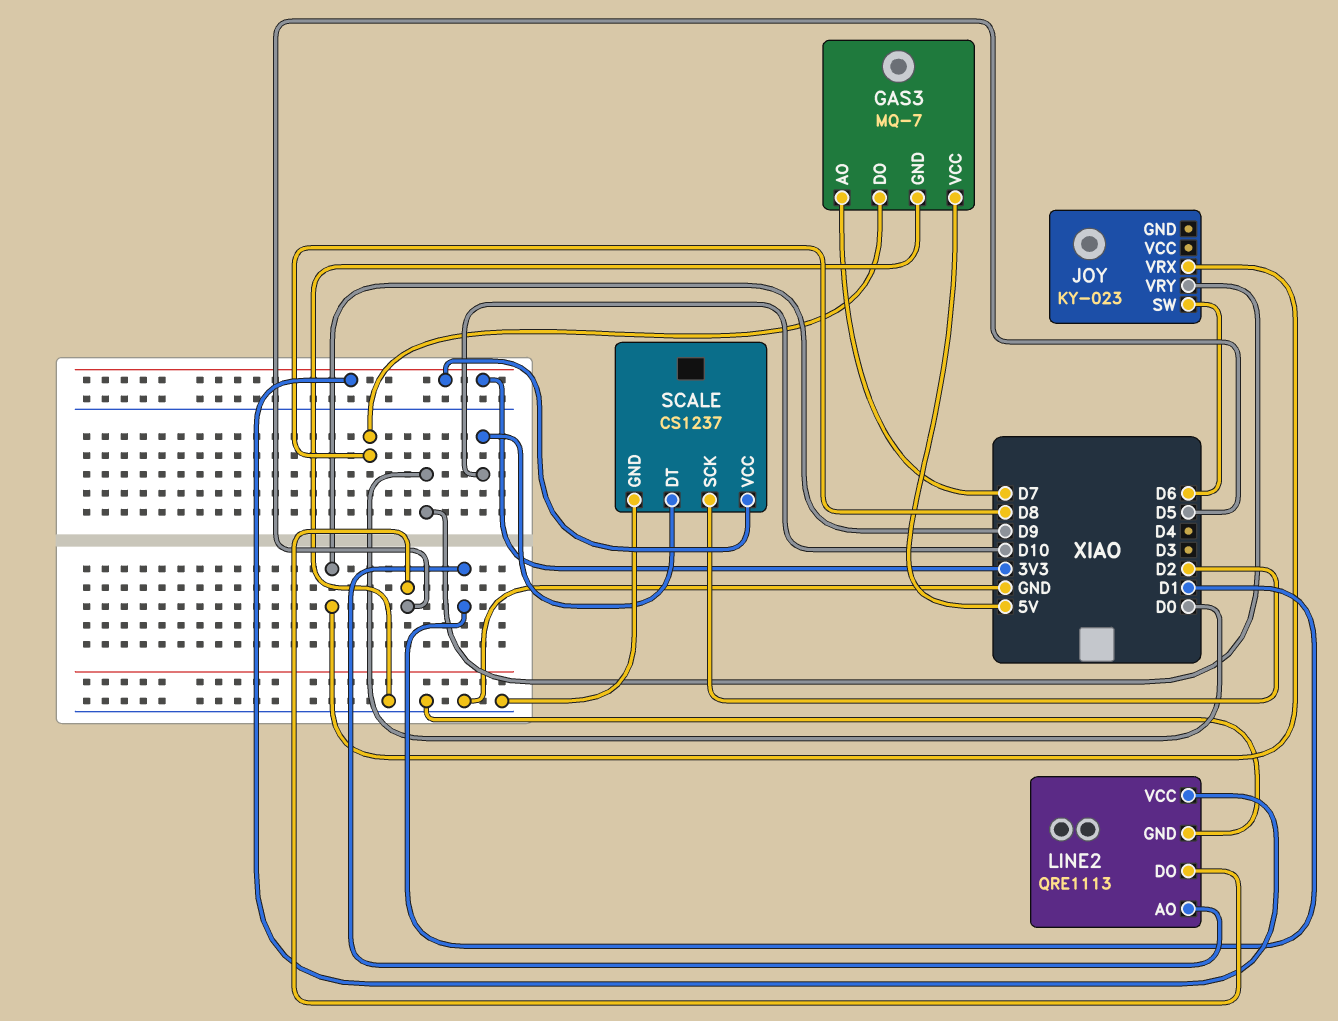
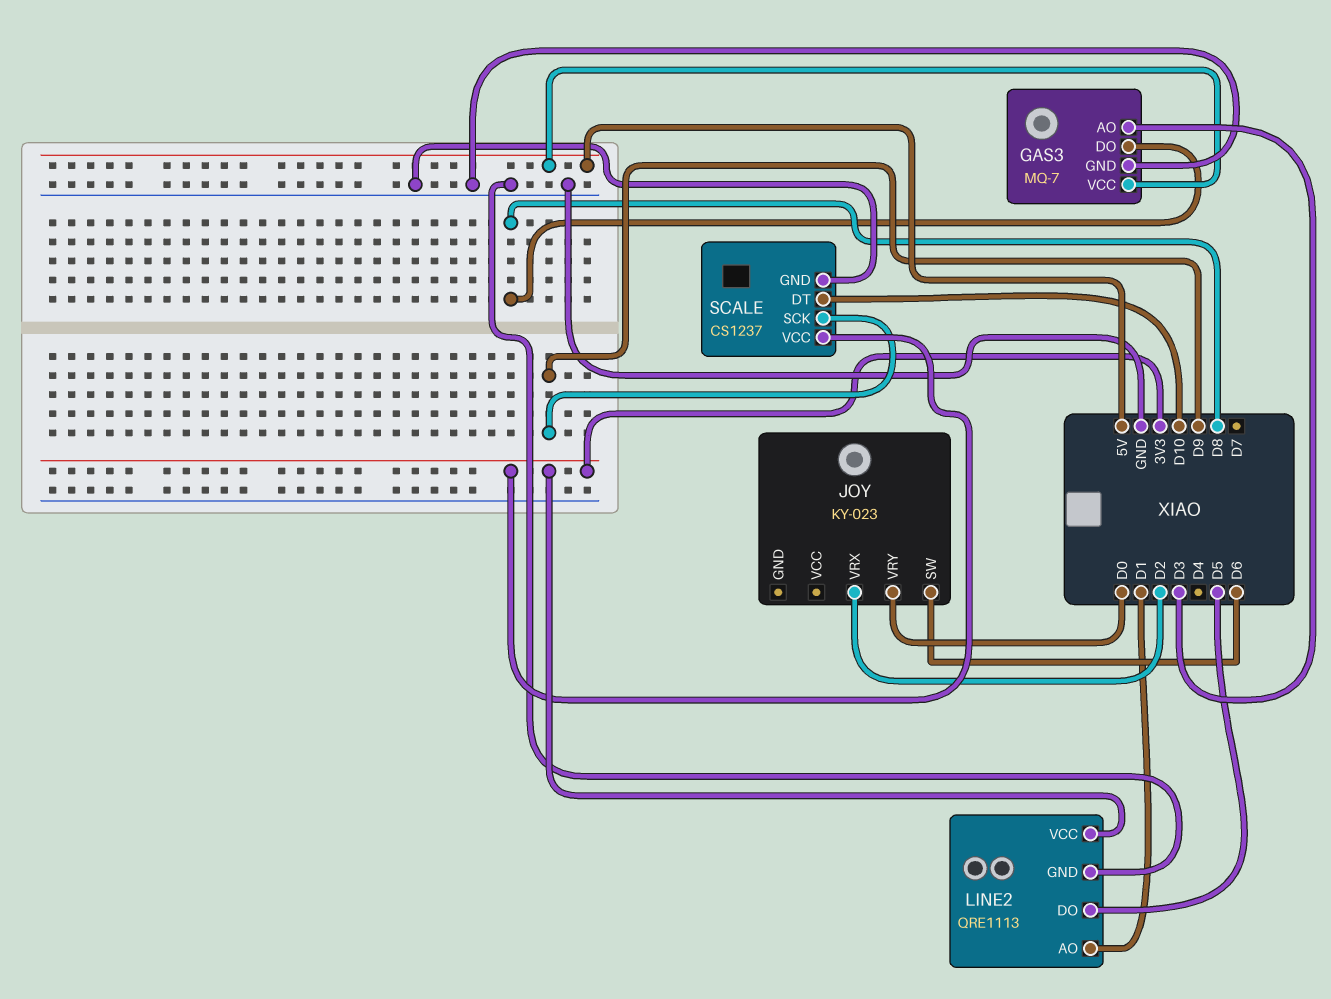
GAS3 pin AO: D7 -> D3
JOY pin VRX: D9 -> D2
SCALE pin SCK: D2 -> D9

